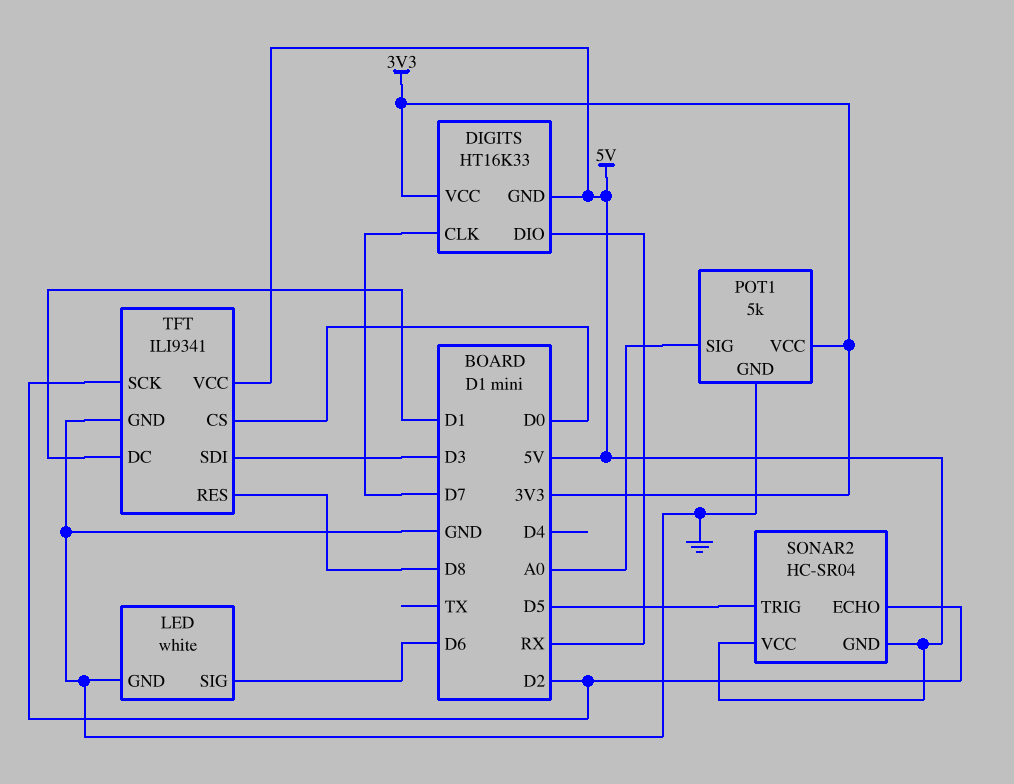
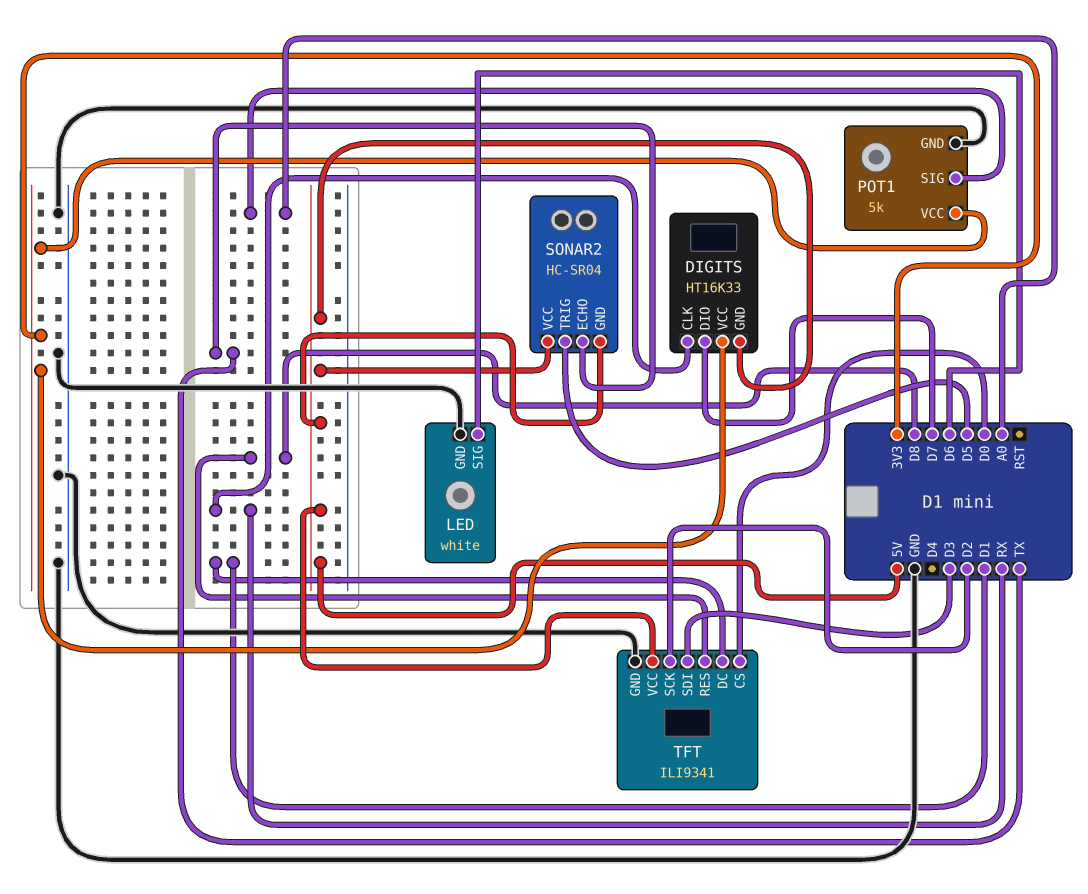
DIGITS pin CLK: D7 -> RX
DIGITS pin DIO: RX -> D7
SONAR2 pin ECHO: D2 -> TX

